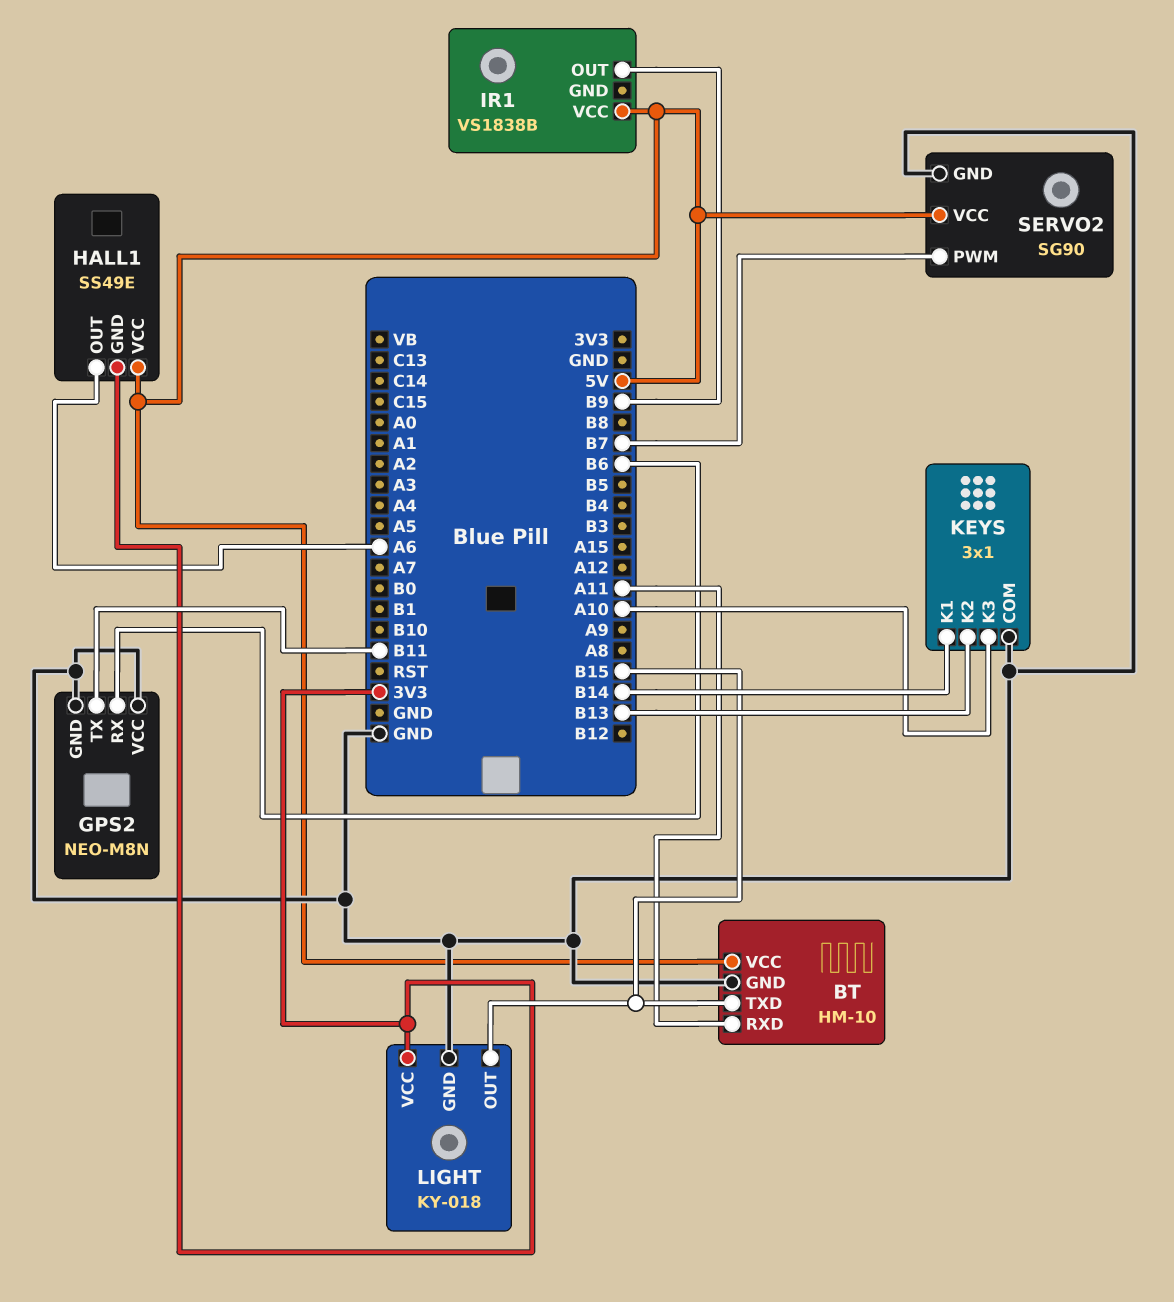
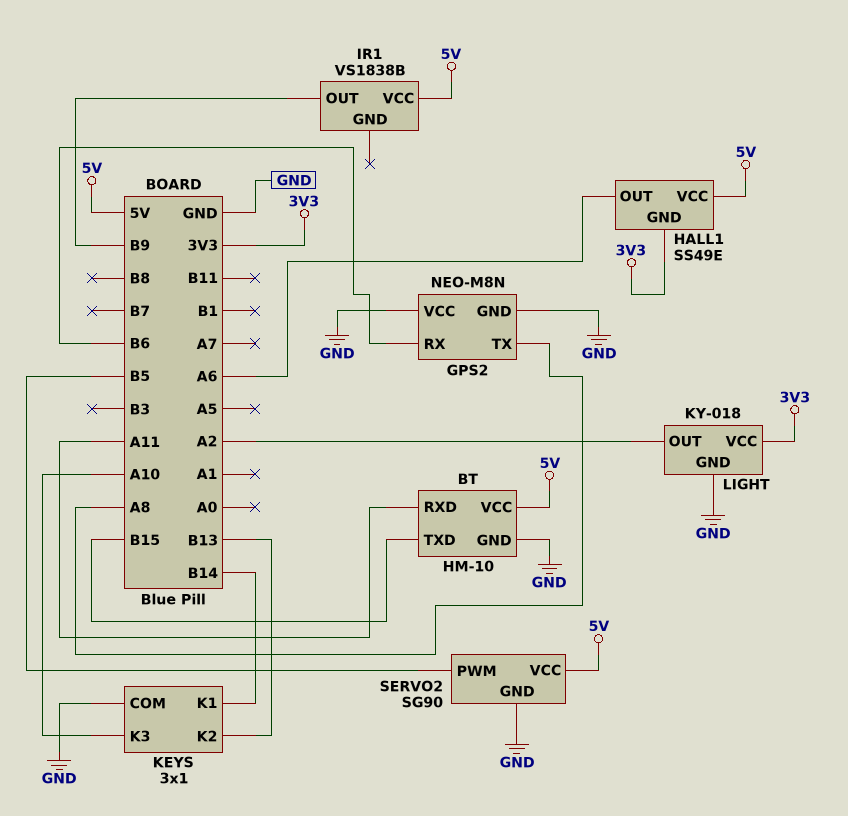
GPS2 pin TX: B11 -> A8
LIGHT pin OUT: B15 -> A2
SERVO2 pin PWM: B7 -> B5

